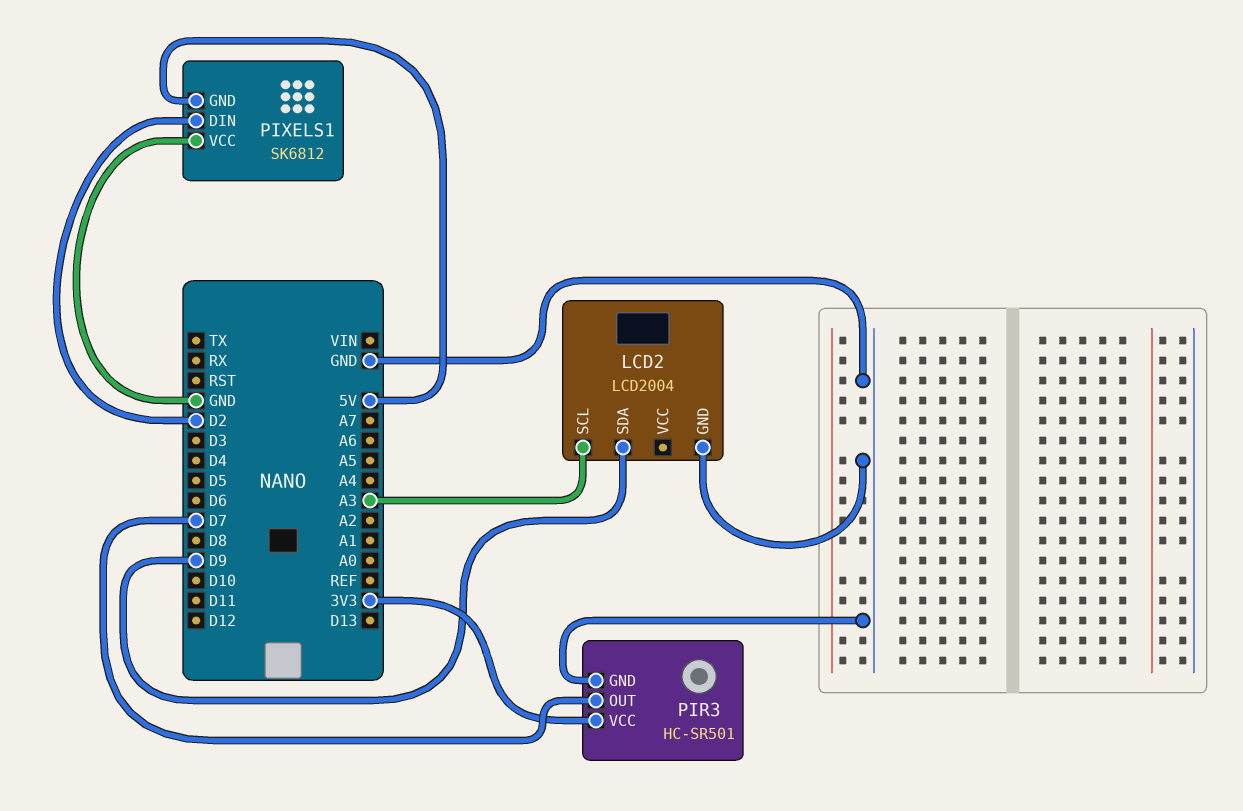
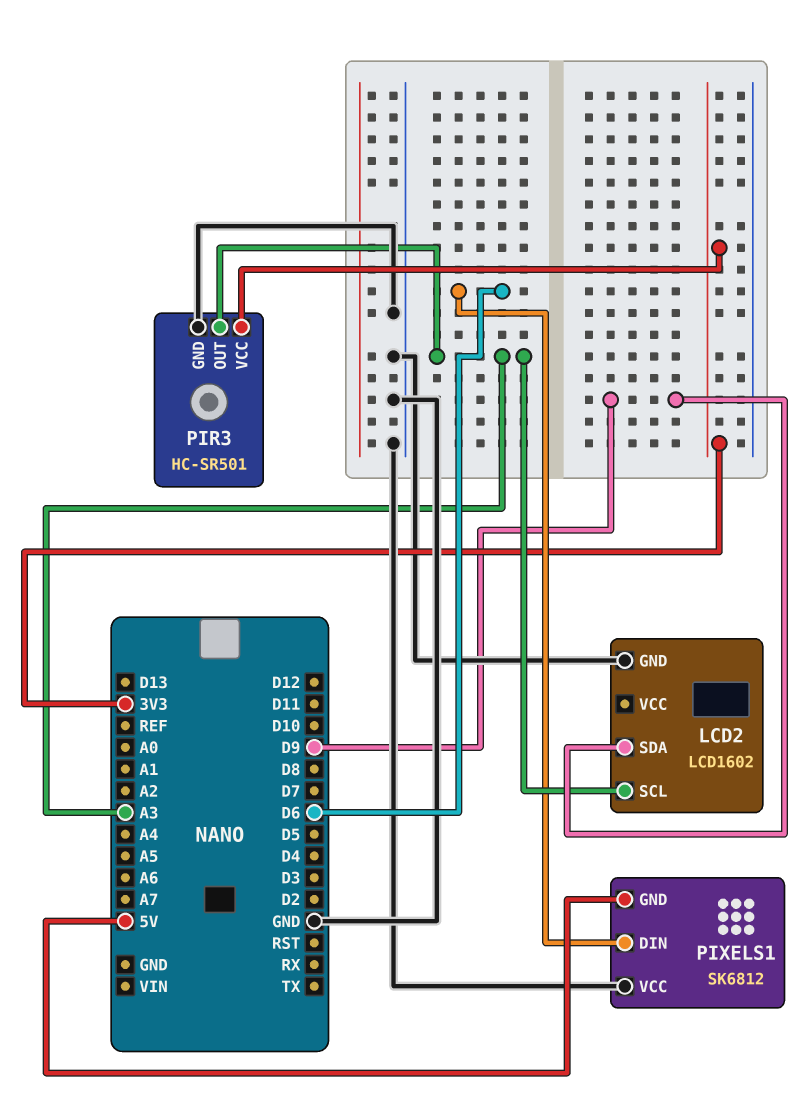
LCD2: LCD2004 -> LCD1602
PIR3 pin OUT: D7 -> A3
PIXELS1 pin DIN: D2 -> D6

